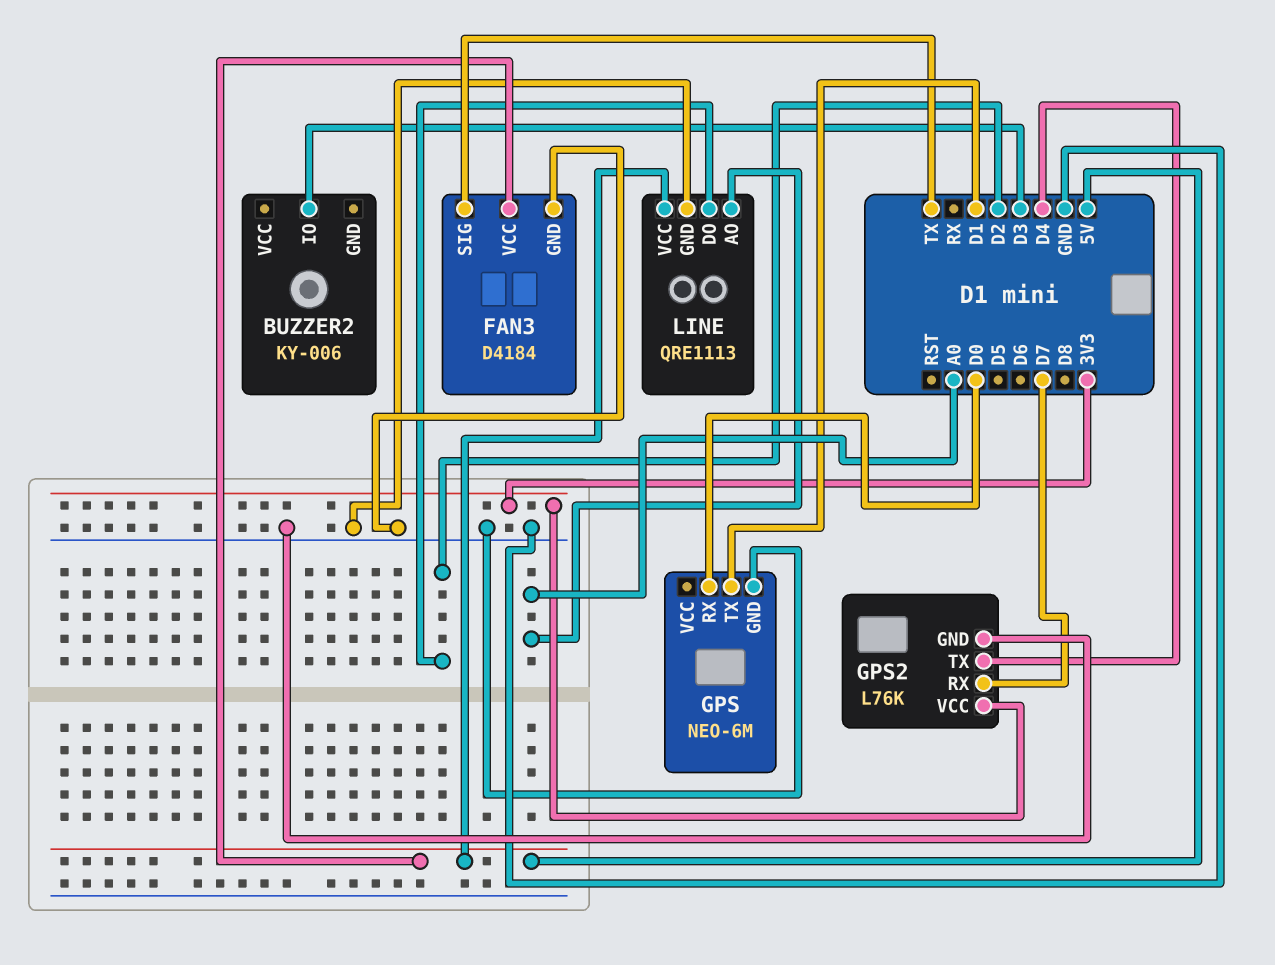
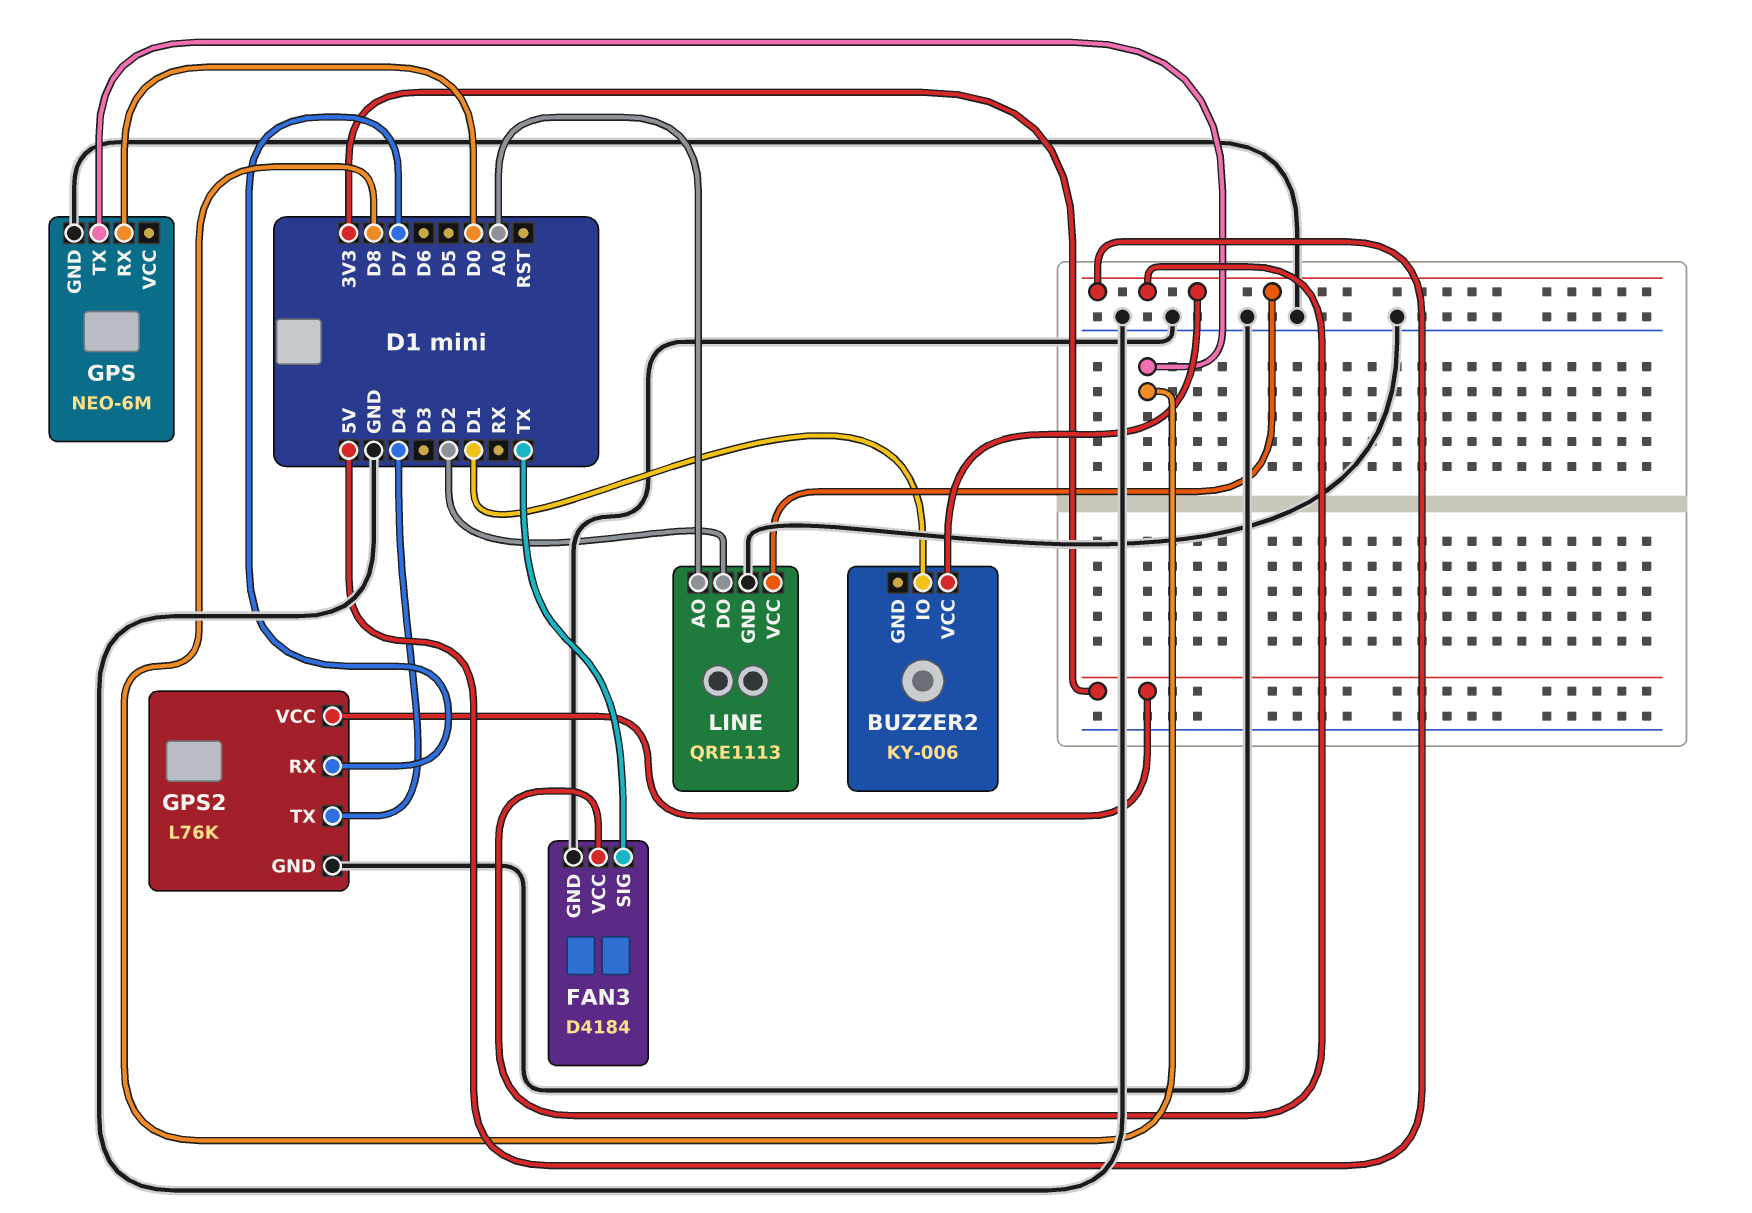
BUZZER2 pin IO: D3 -> D1
BUZZER2 pin VCC: none -> 5V
GPS pin TX: D1 -> D8

